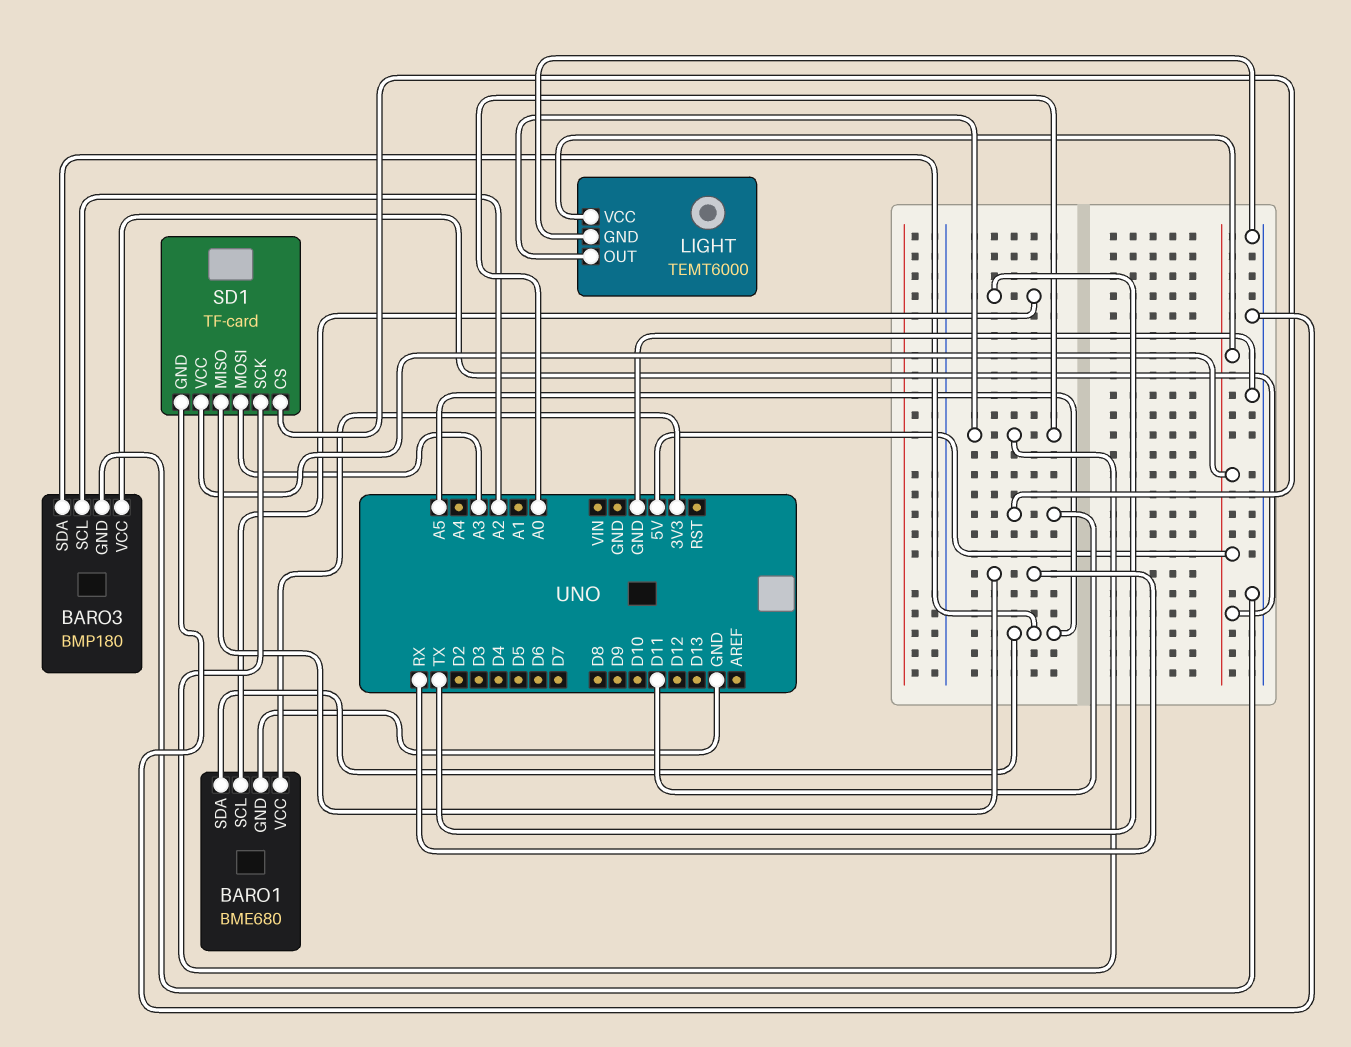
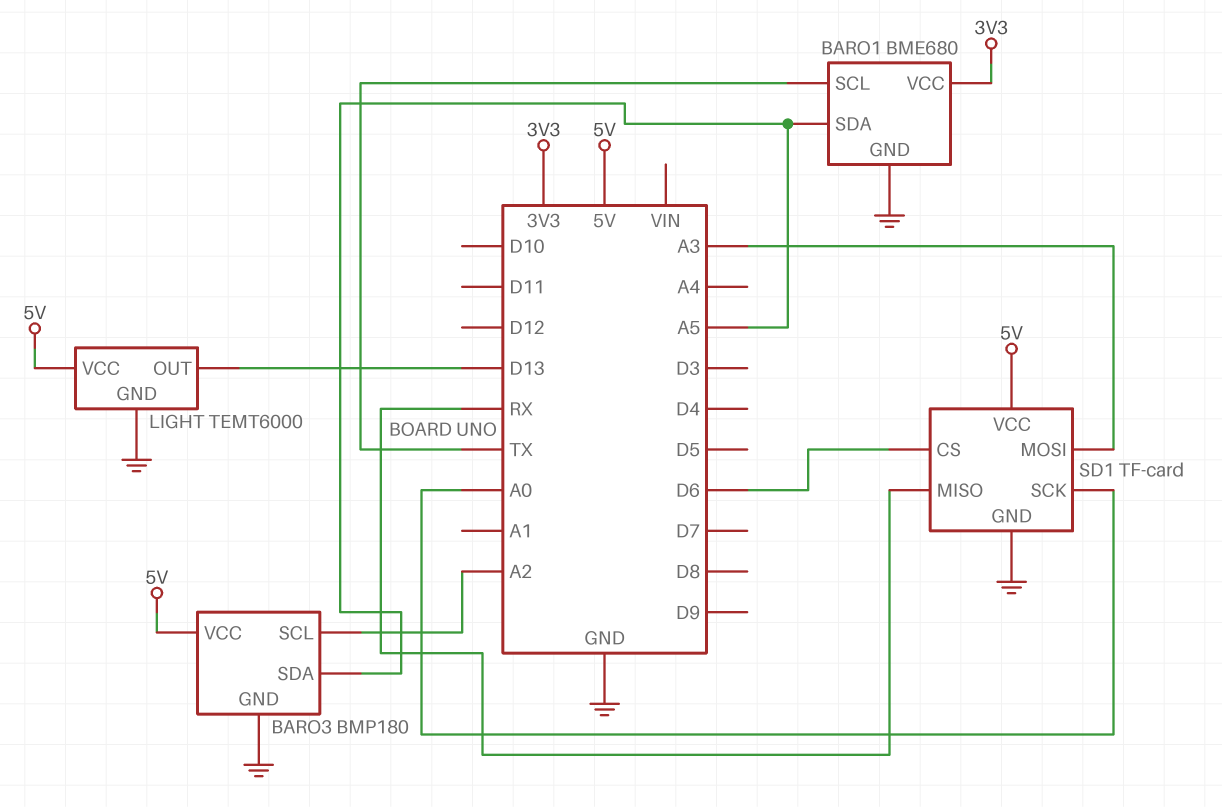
LIGHT pin OUT: A0 -> D13
SD1 pin CS: D11 -> D6

